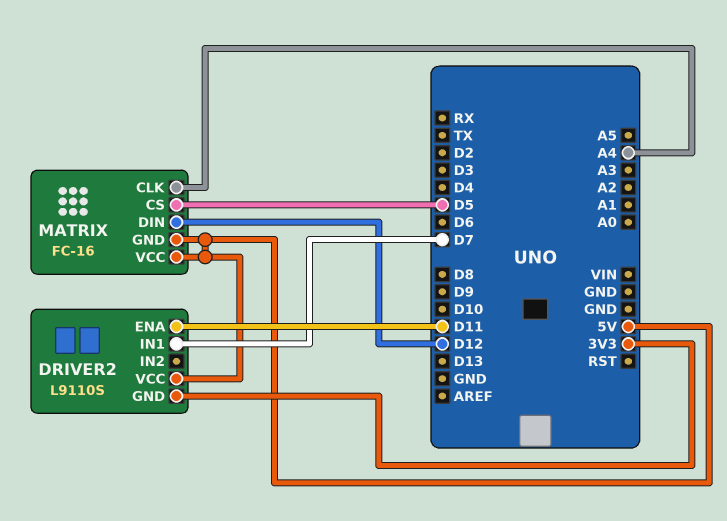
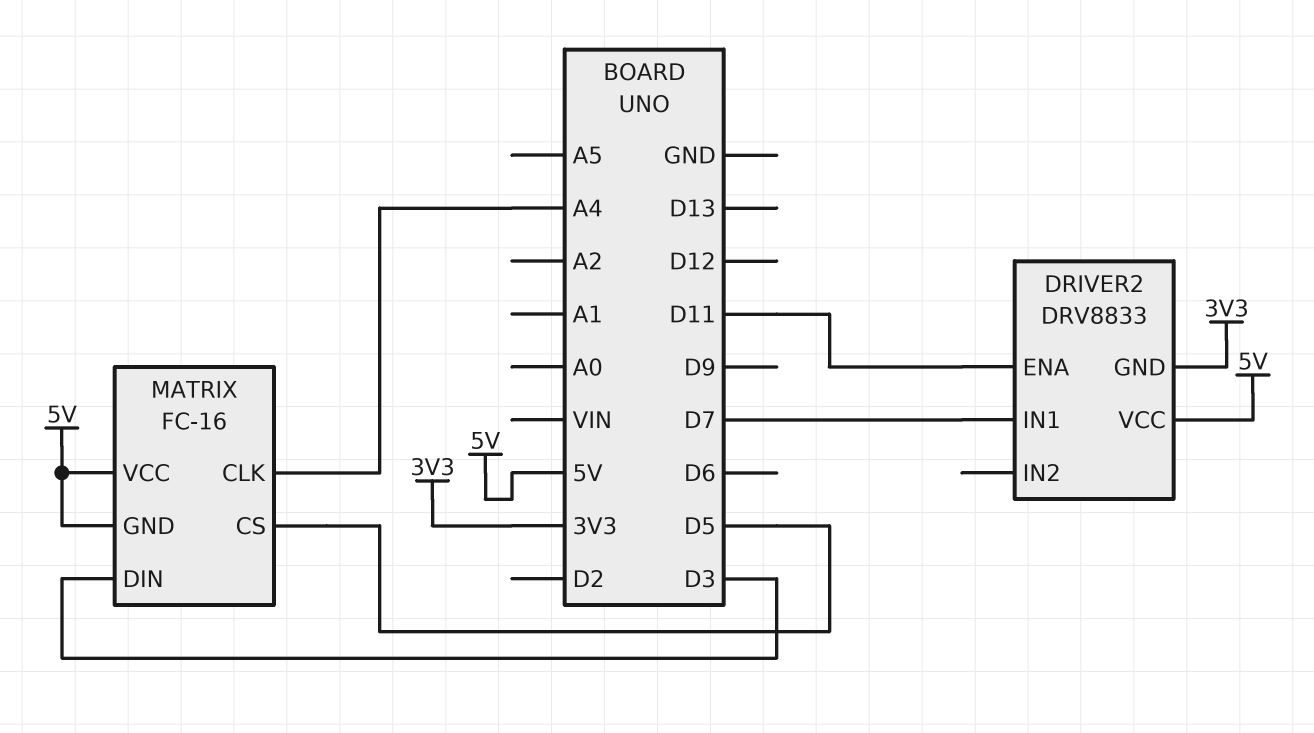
DRIVER2: L9110S -> DRV8833
MATRIX pin DIN: D12 -> D3

